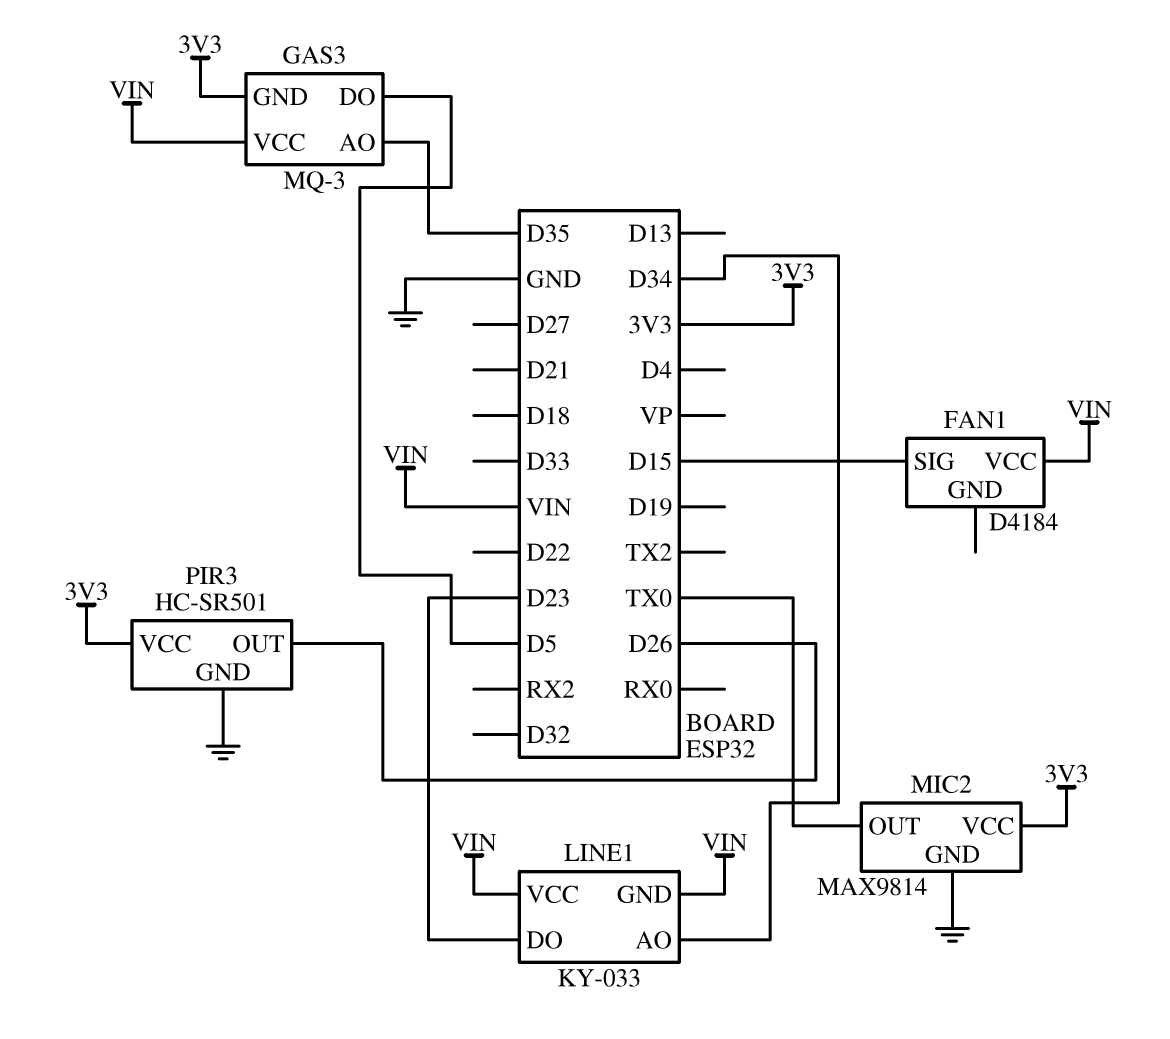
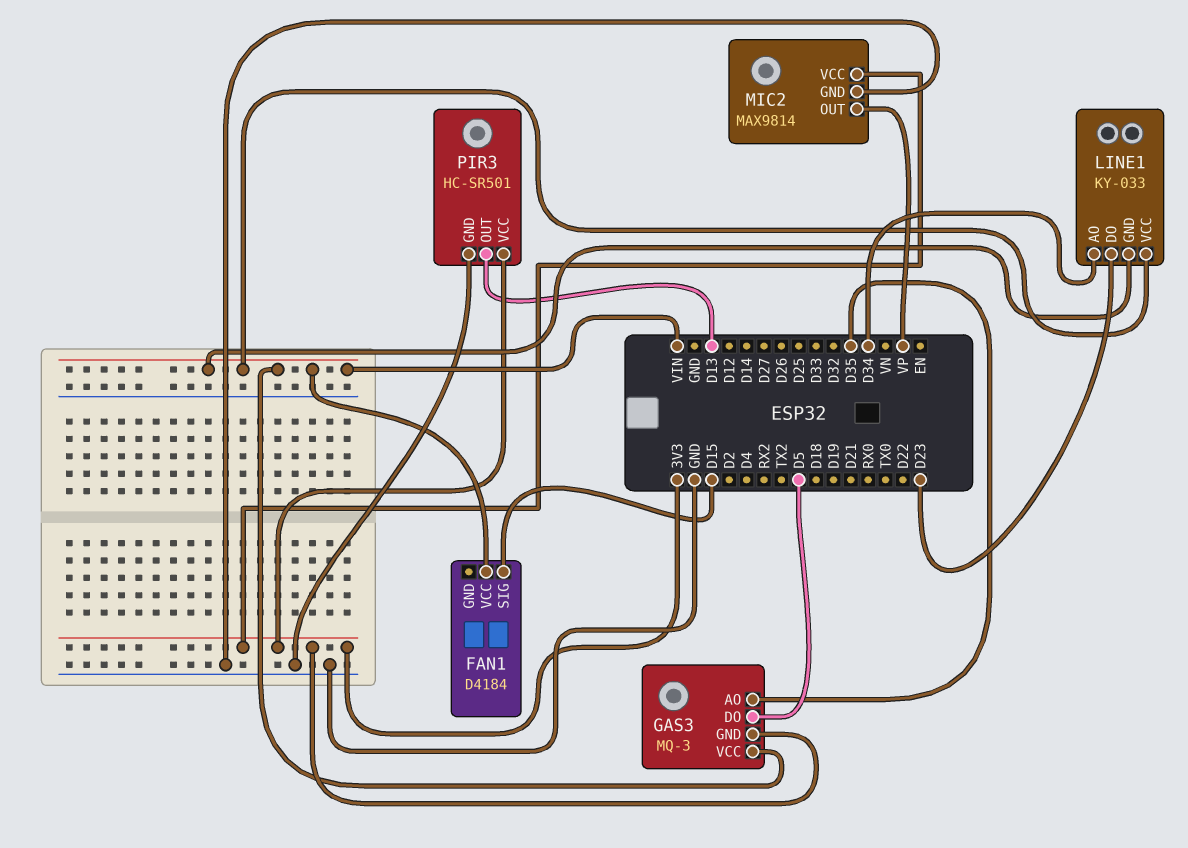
MIC2 pin OUT: TX0 -> VP
PIR3 pin OUT: D26 -> D13

